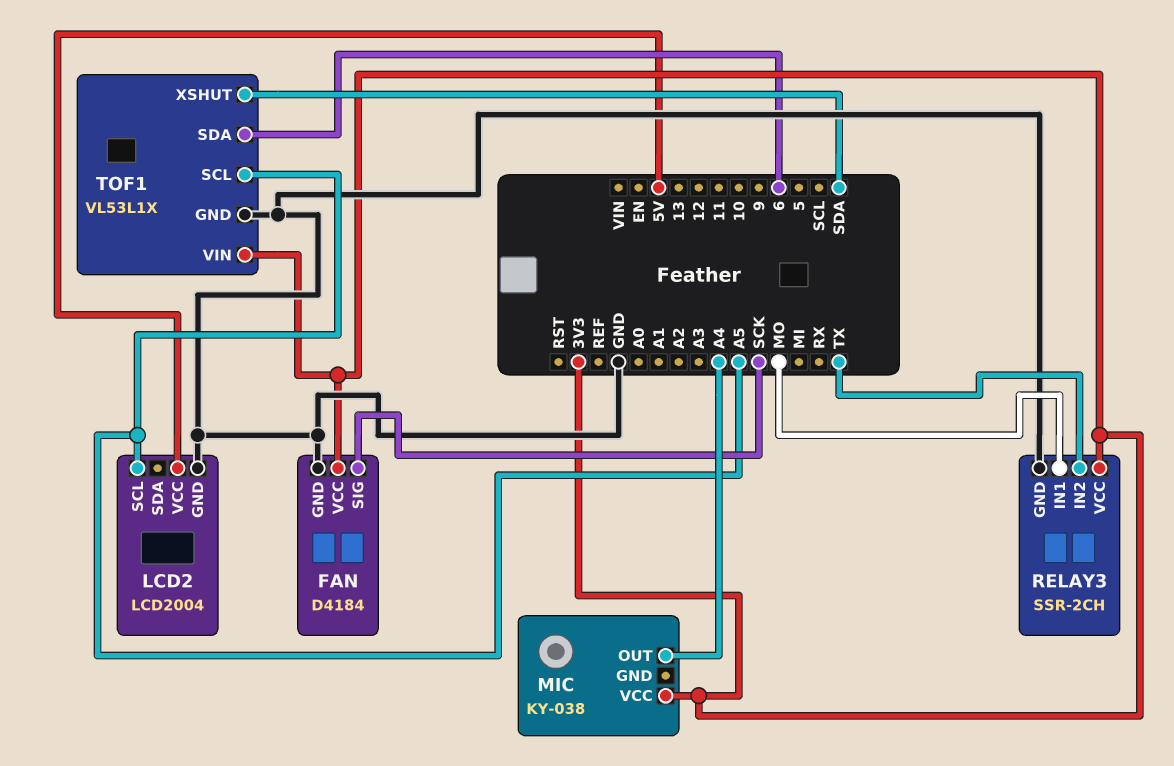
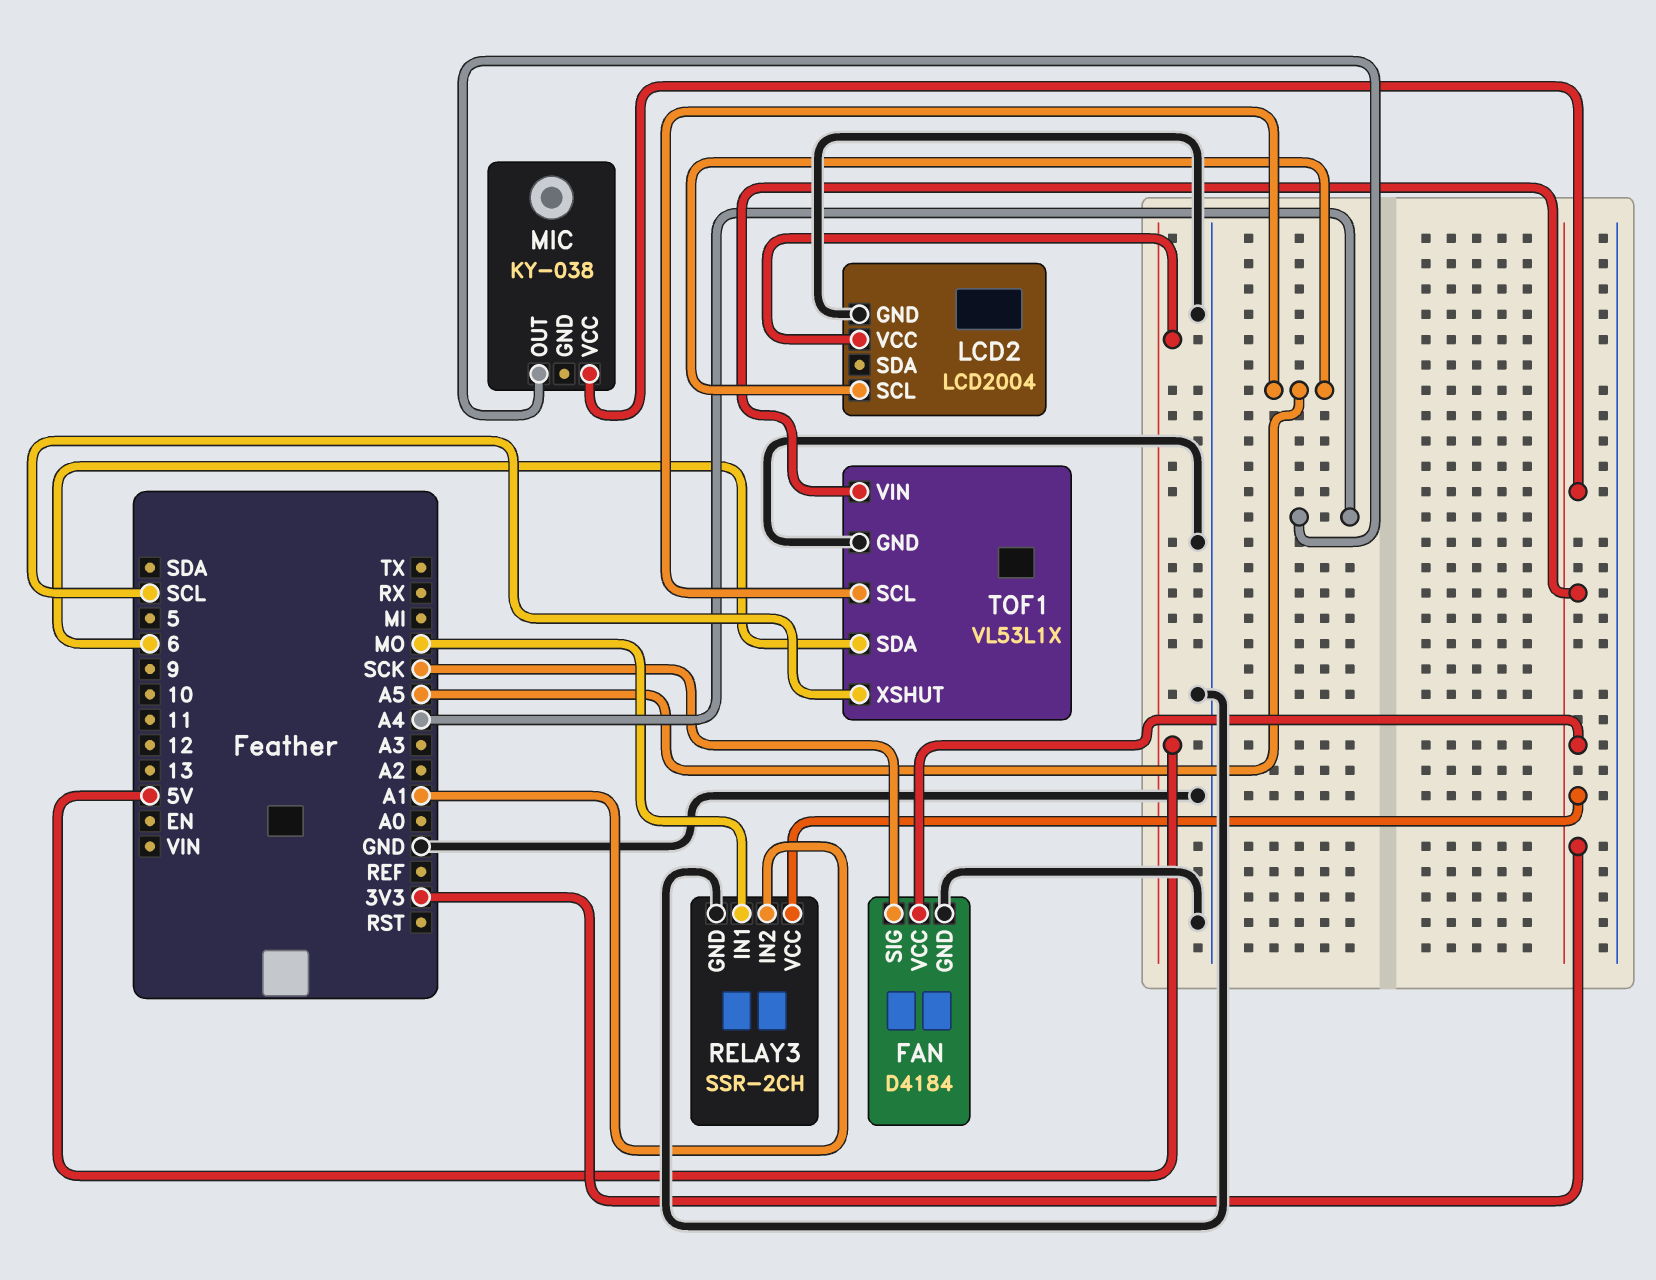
RELAY3 pin IN2: TX -> A1
TOF1 pin XSHUT: SDA -> SCL

